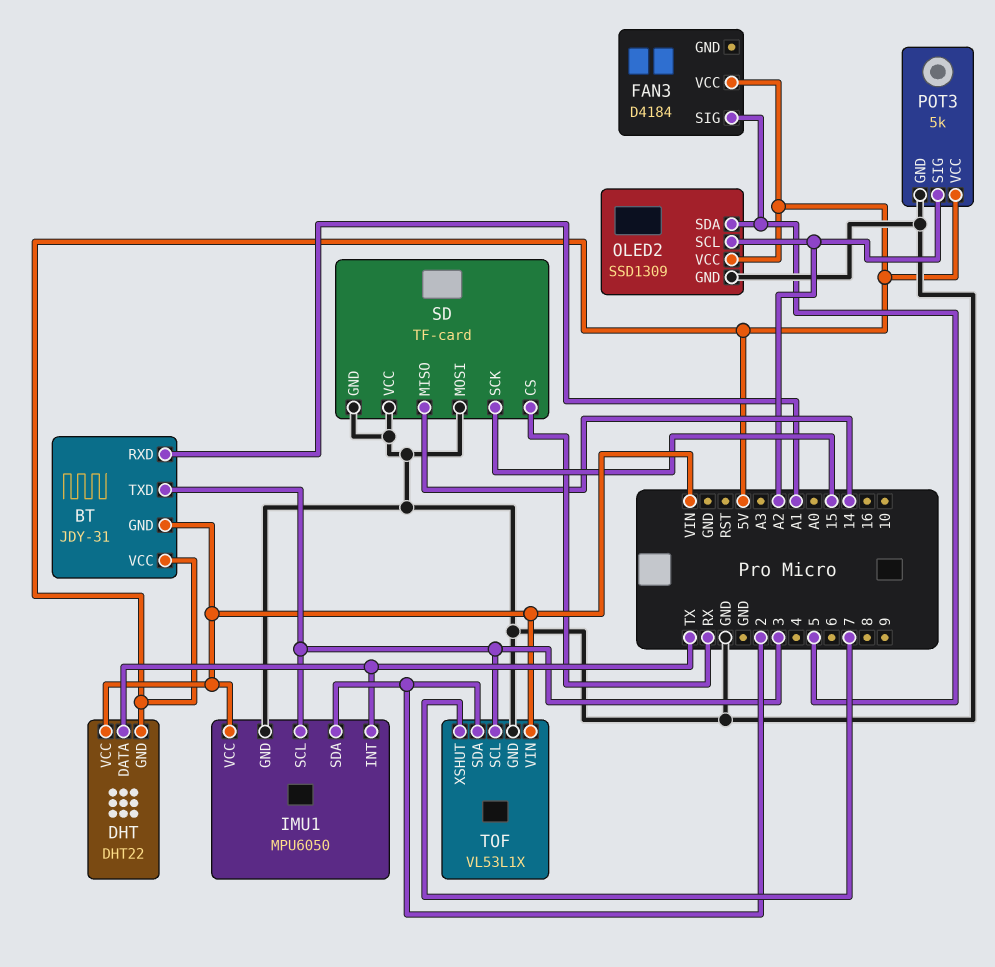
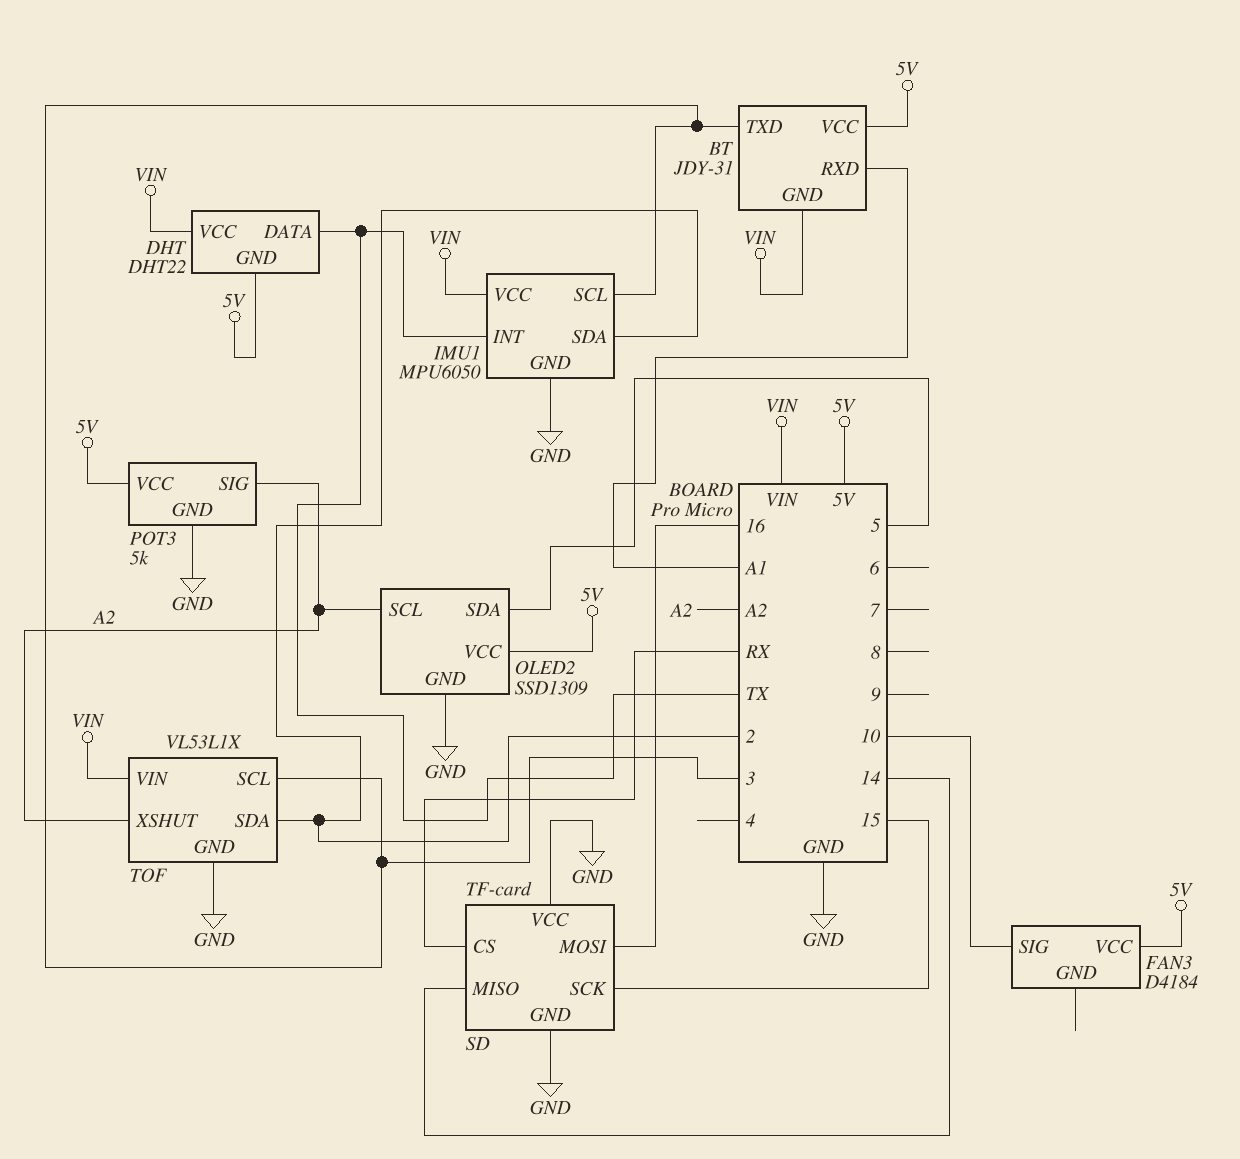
FAN3 pin SIG: 5 -> 10
SD pin MOSI: GND -> 16
TOF pin XSHUT: 7 -> A2

